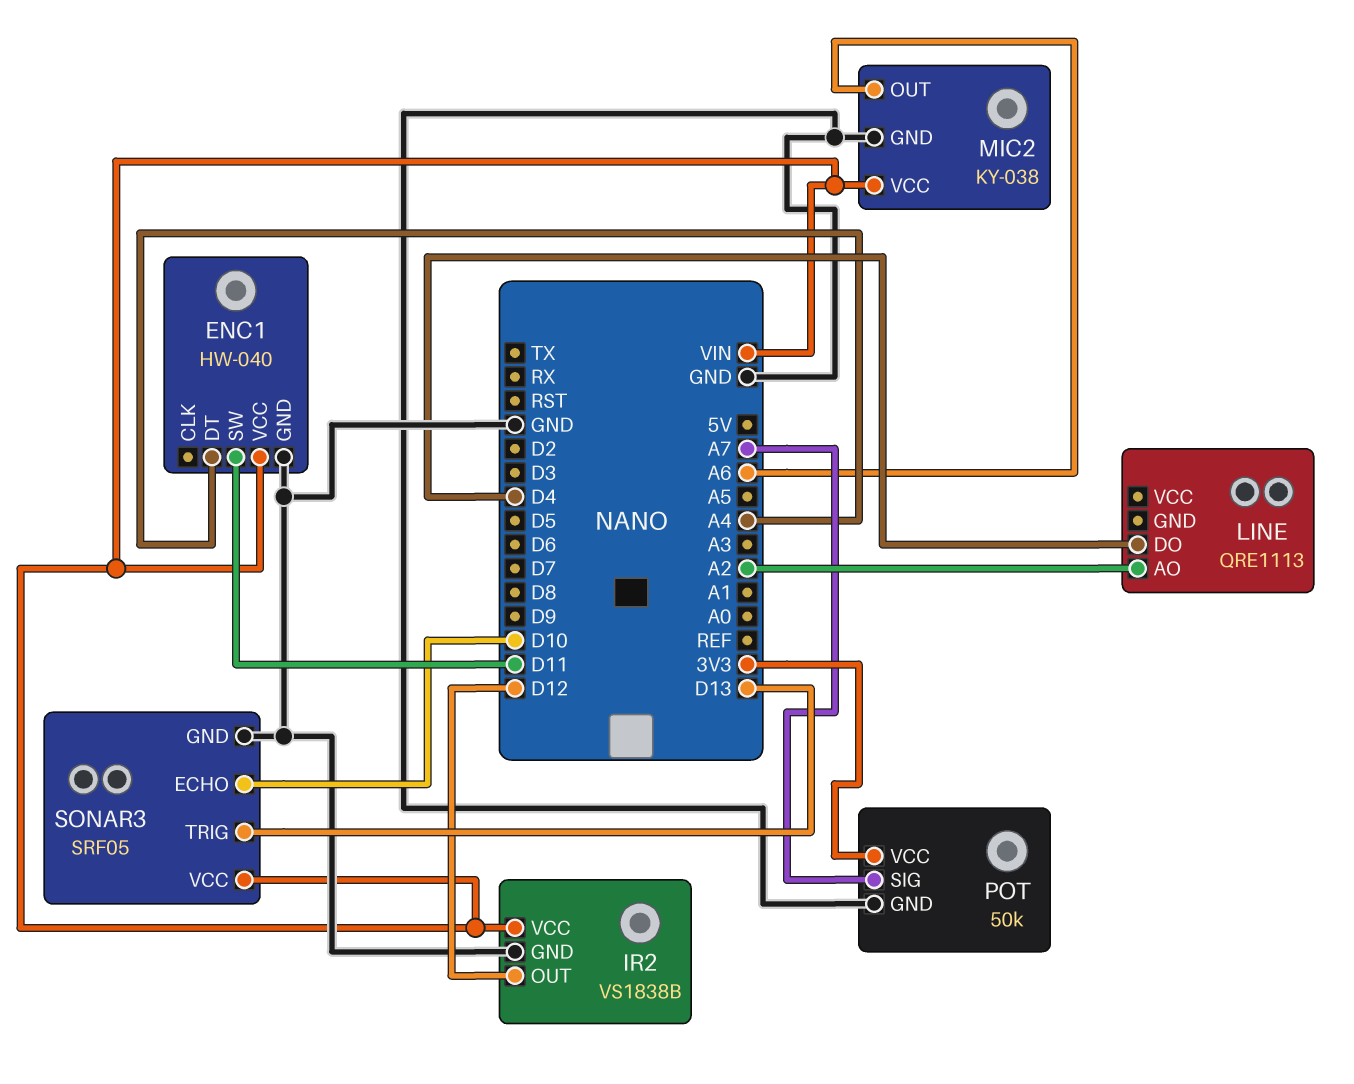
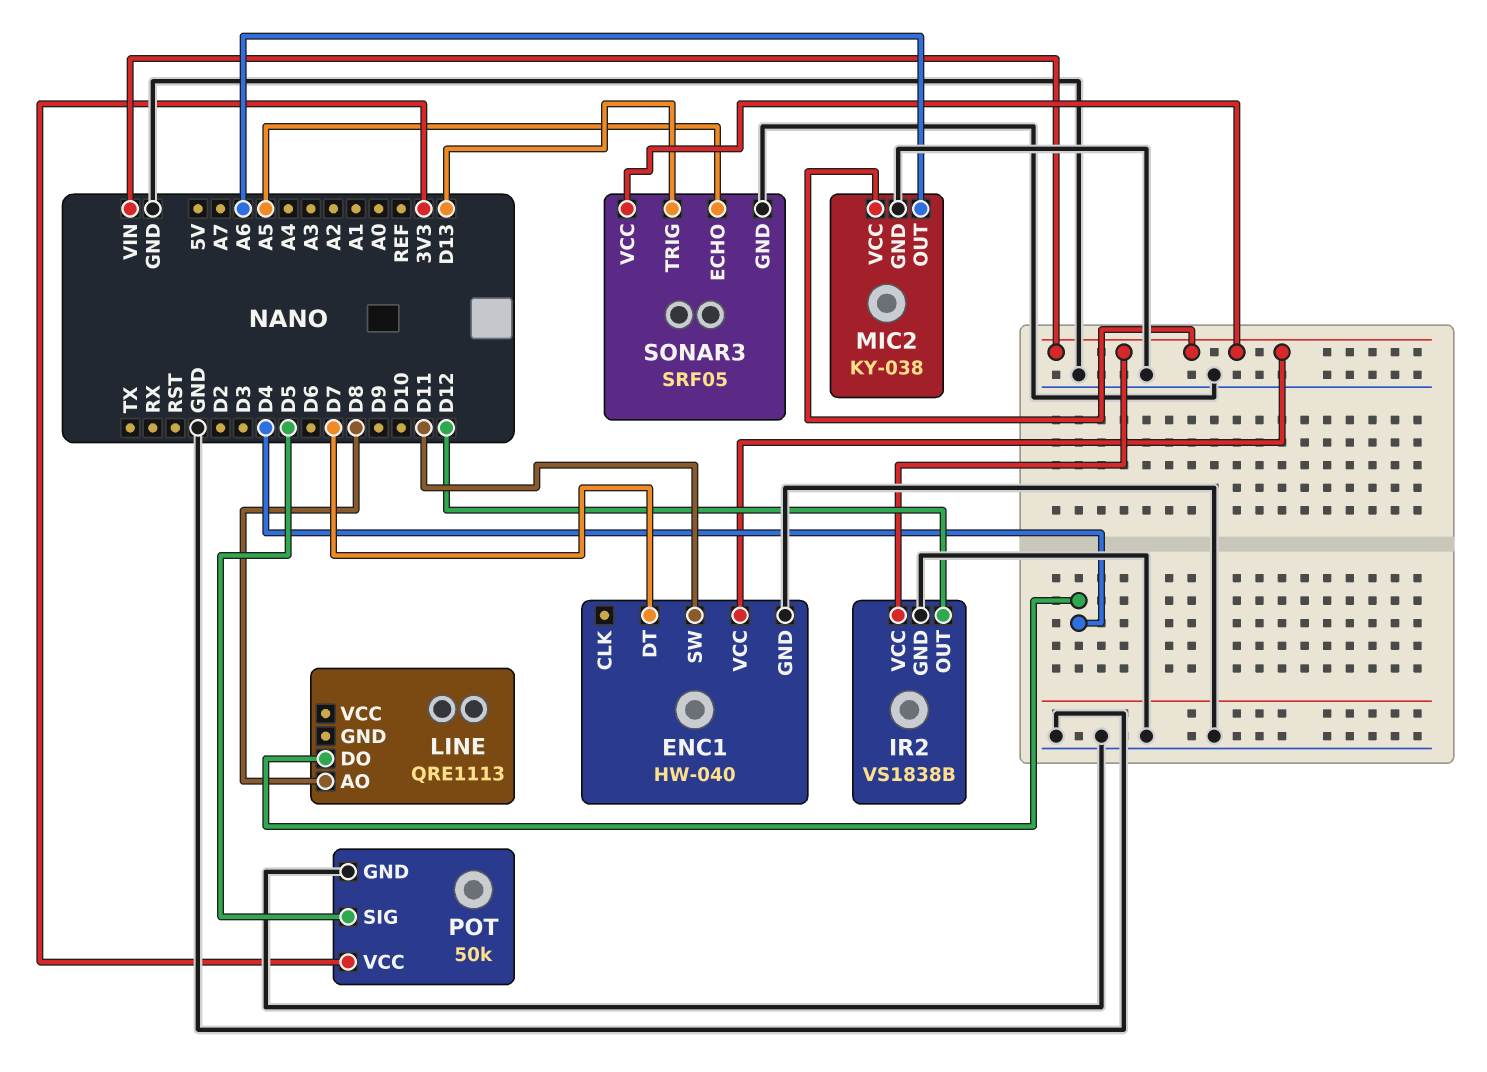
ENC1 pin DT: A4 -> D7
LINE pin AO: A2 -> D8
POT pin SIG: A7 -> D5
SONAR3 pin ECHO: D10 -> A5

